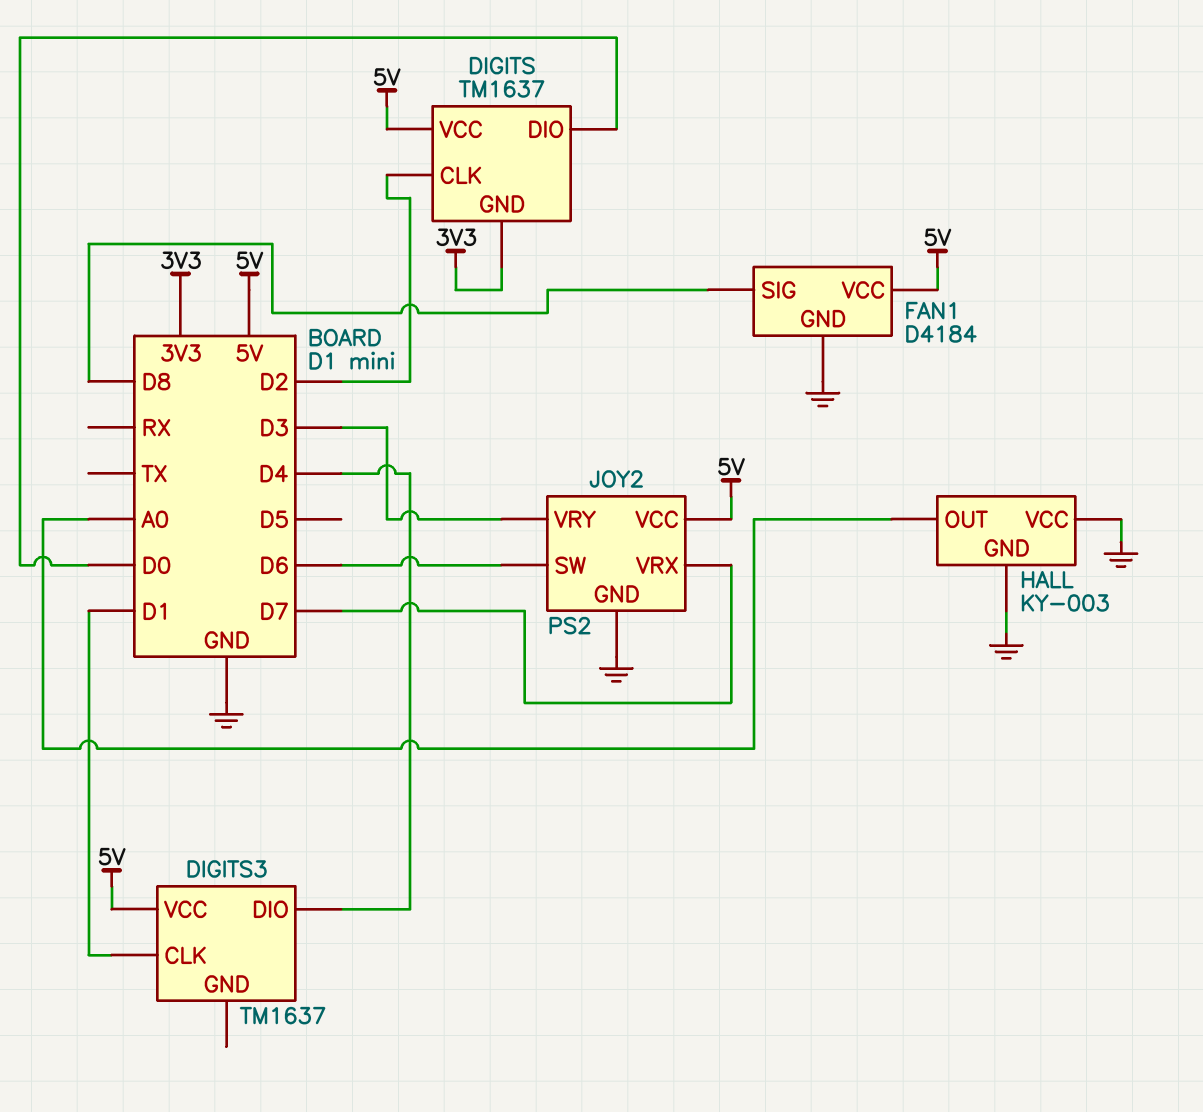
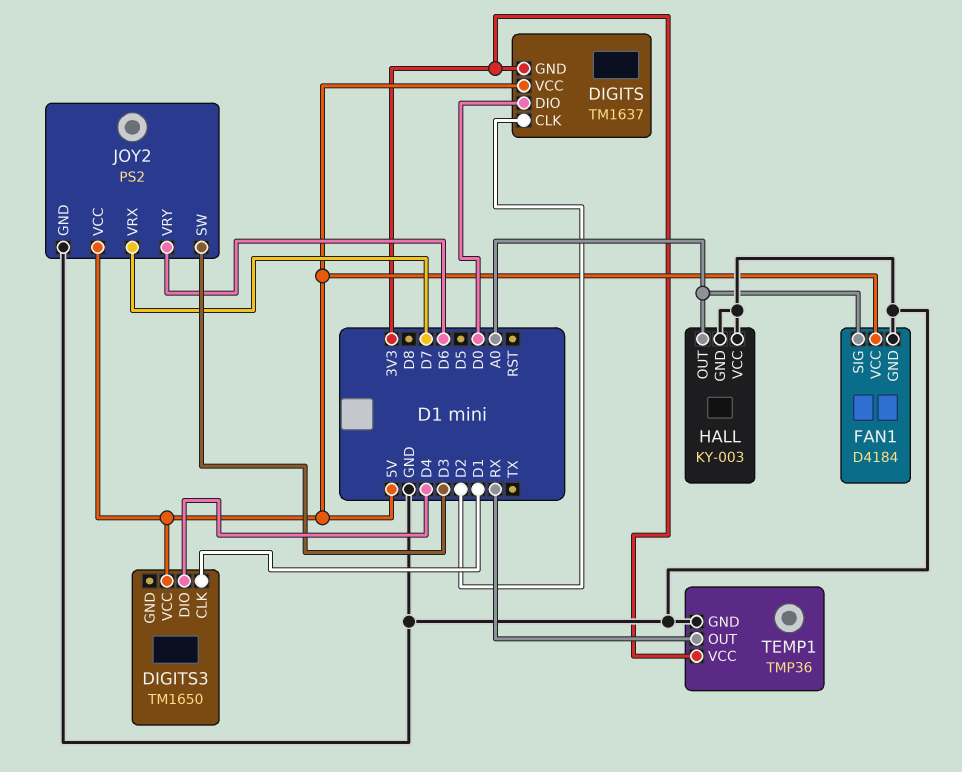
DIGITS3: TM1637 -> TM1650
FAN1 pin SIG: D8 -> A0
JOY2 pin SW: D6 -> D3
JOY2 pin VRY: D3 -> D6
TEMP1: none -> TMP36
TEMP1 pin GND: none -> GND
TEMP1 pin OUT: none -> RX
TEMP1 pin VCC: none -> 3V3

